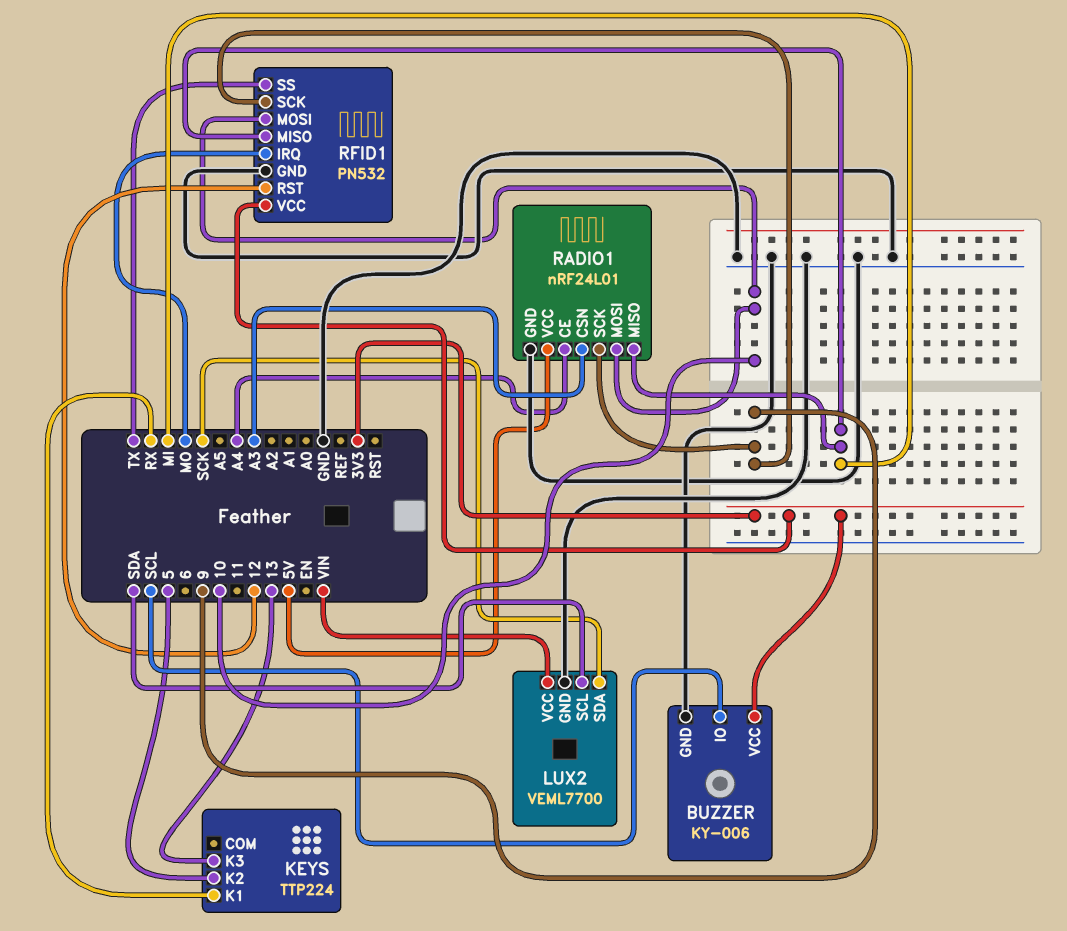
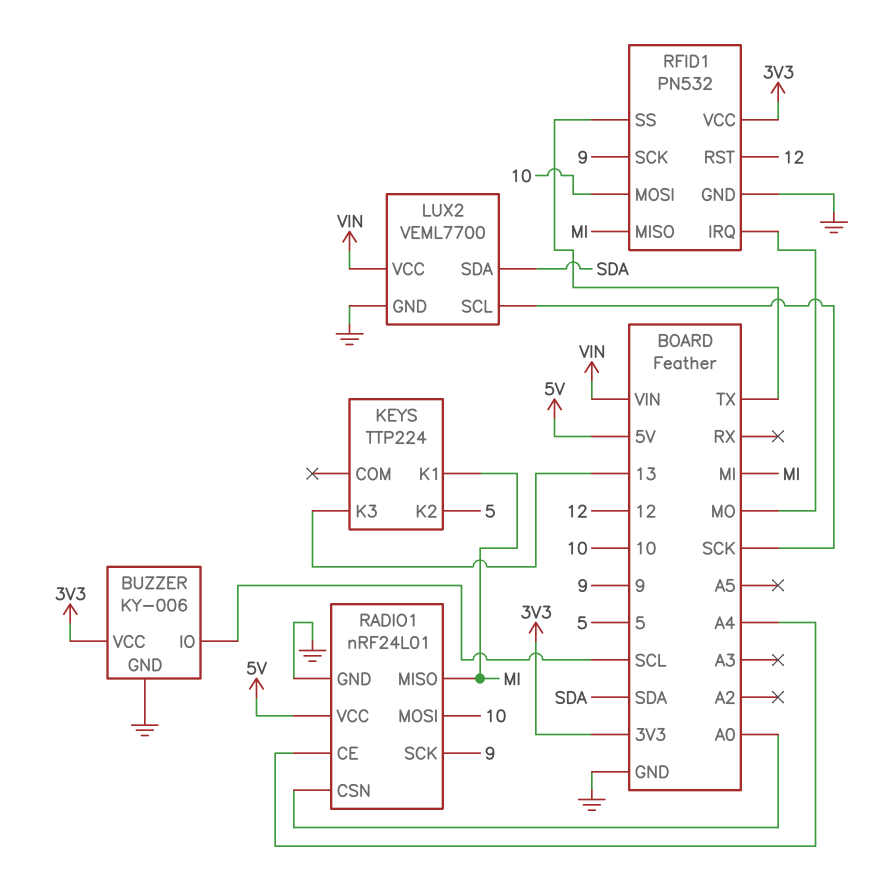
KEYS pin K1: RX -> MI
LUX2 pin SCL: SDA -> SCK
LUX2 pin SDA: SCK -> SDA
RADIO1 pin CSN: A3 -> A0

